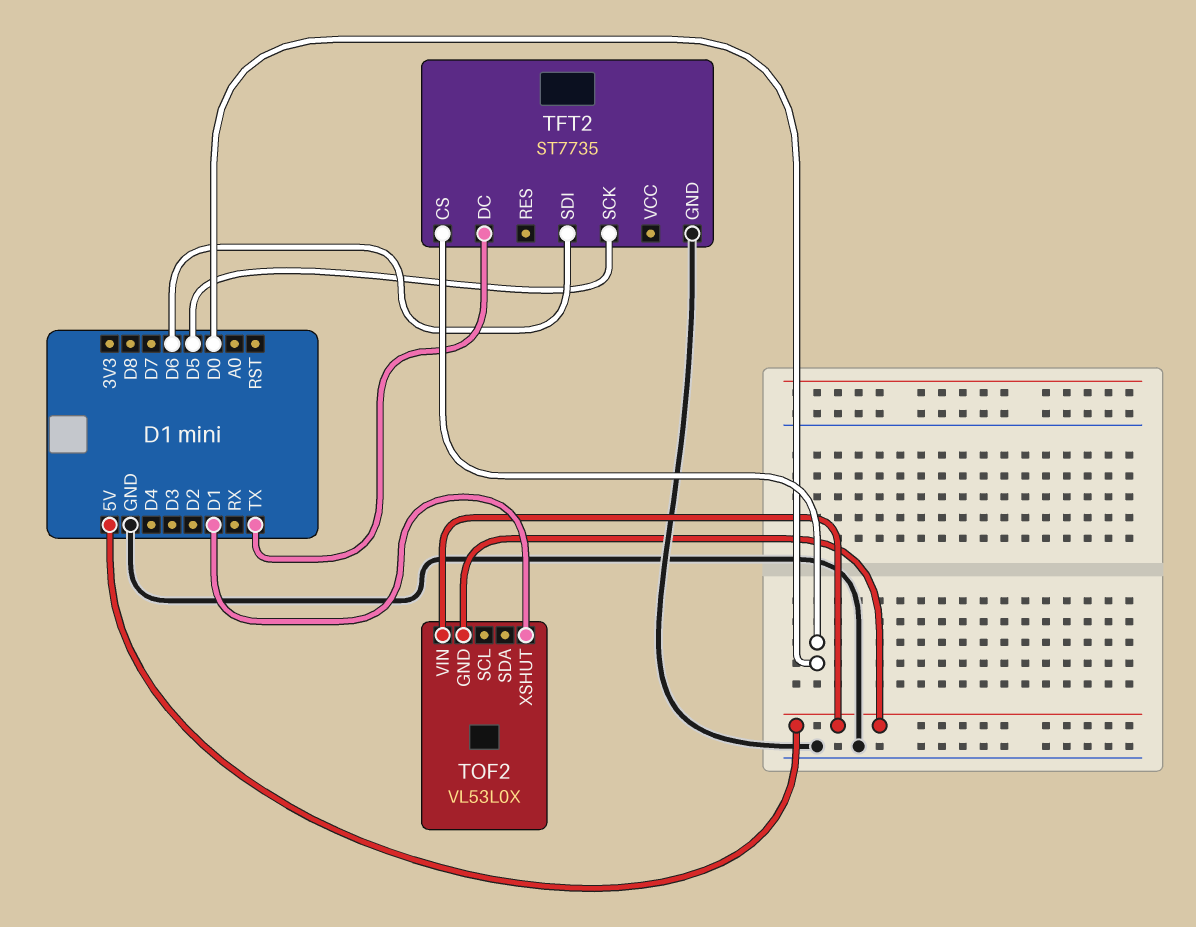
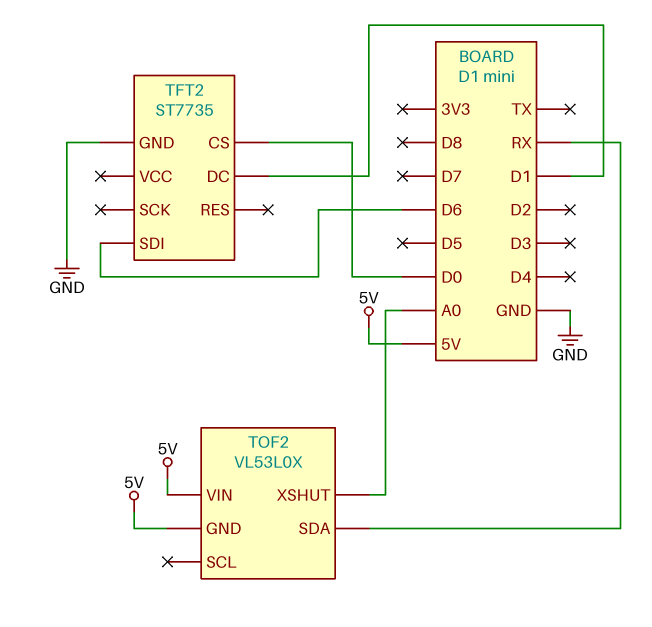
TFT2 pin DC: TX -> D1
TFT2 pin SCK: D5 -> none
TOF2 pin SDA: none -> RX
TOF2 pin XSHUT: D1 -> A0

